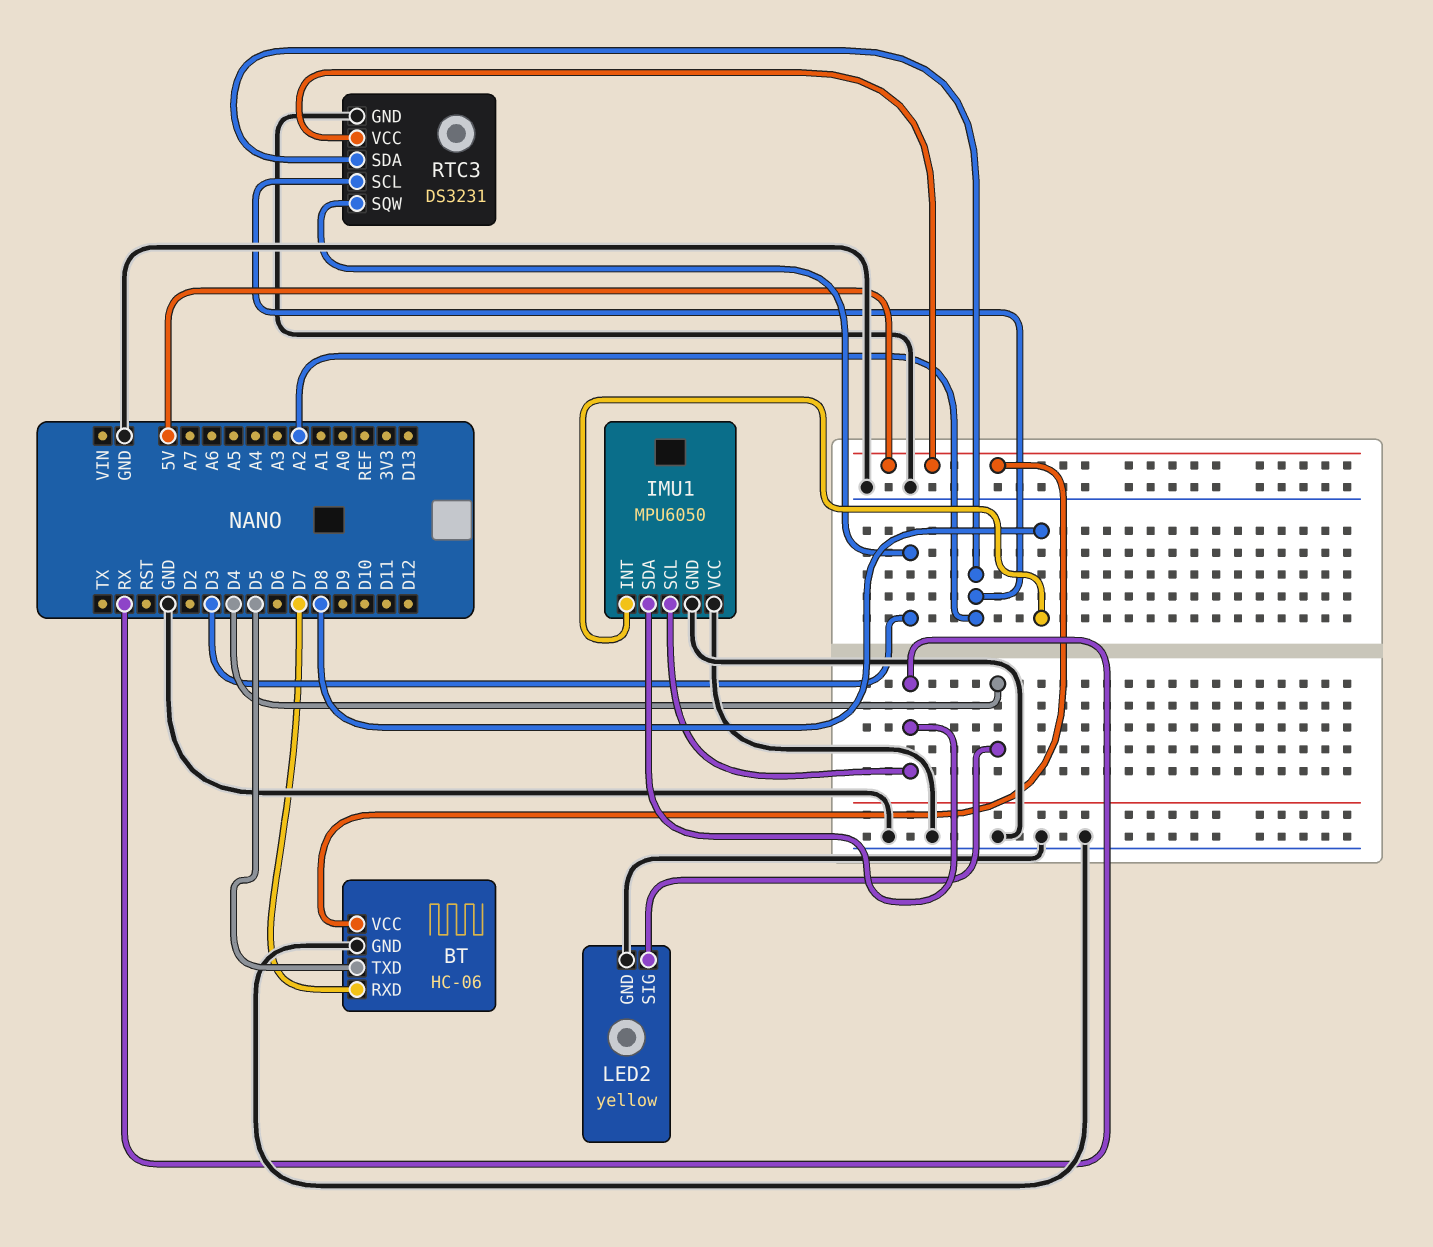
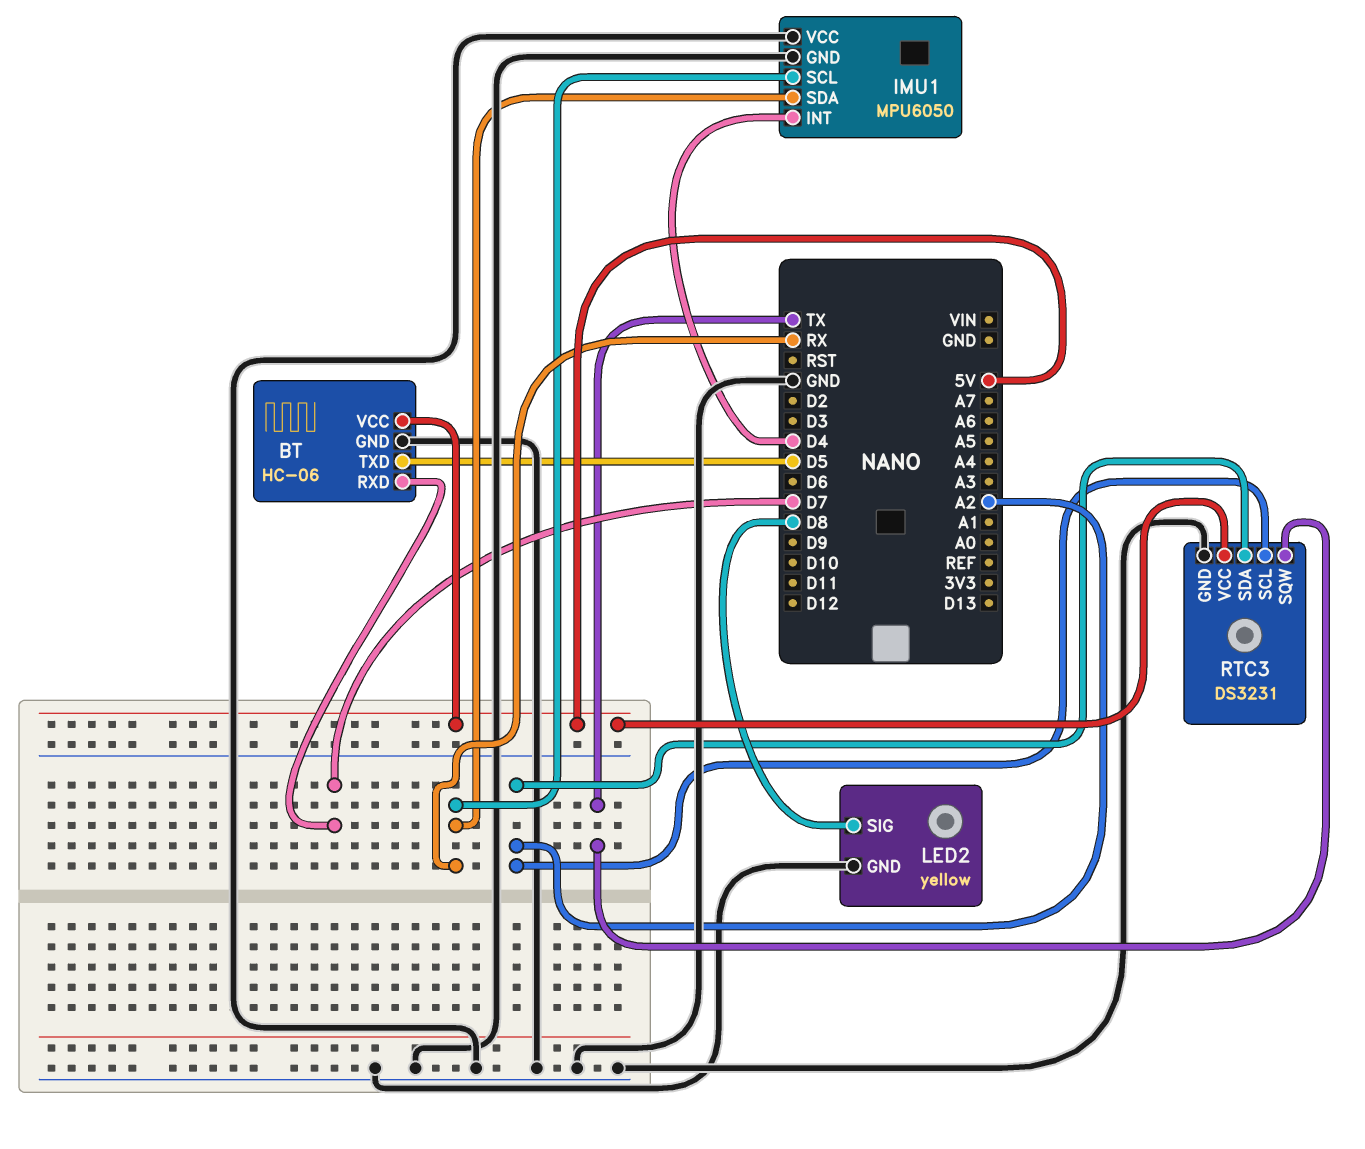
IMU1 pin INT: D8 -> D4
LED2 pin SIG: D4 -> D8
RTC3 pin SQW: D3 -> TX

